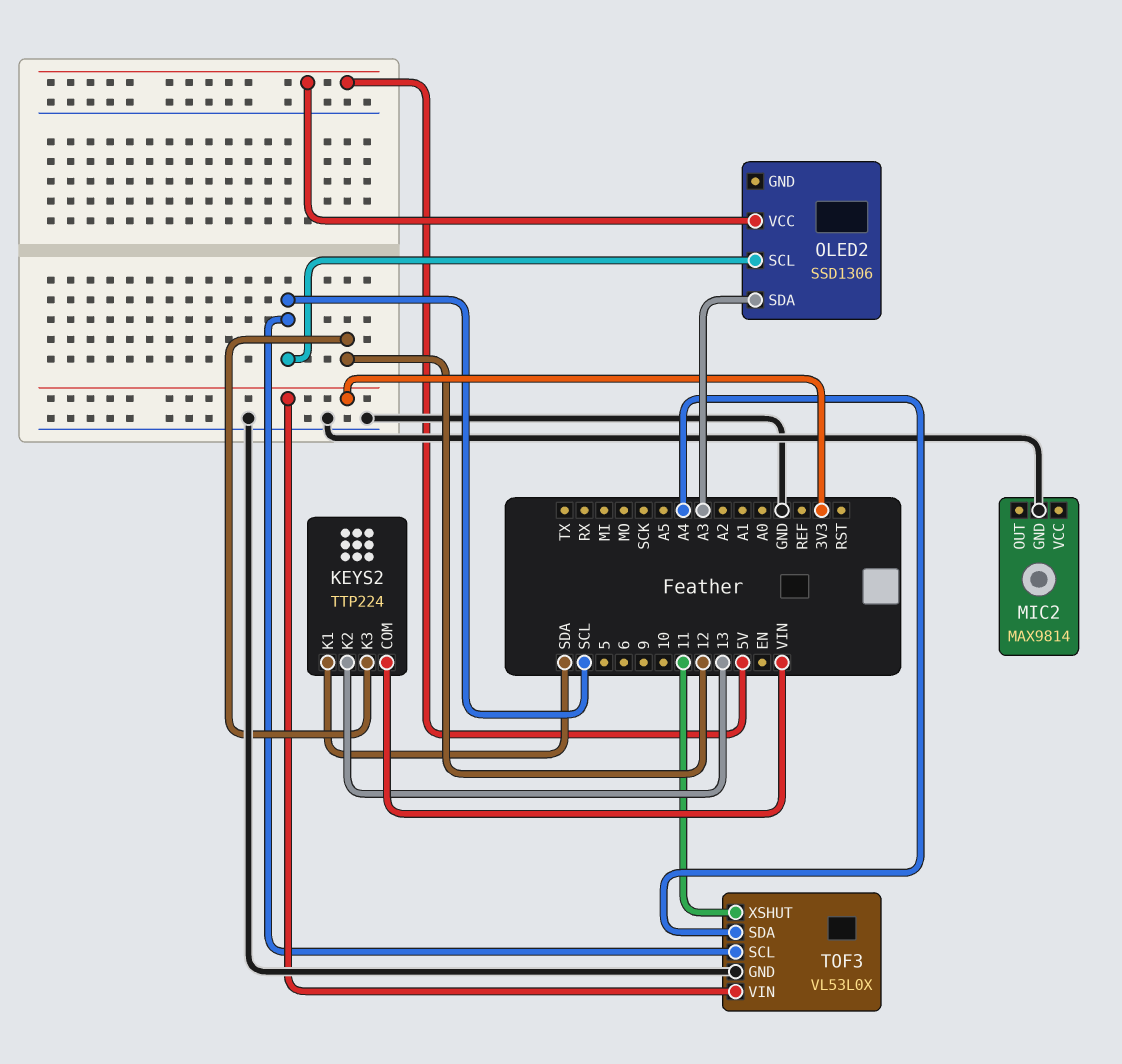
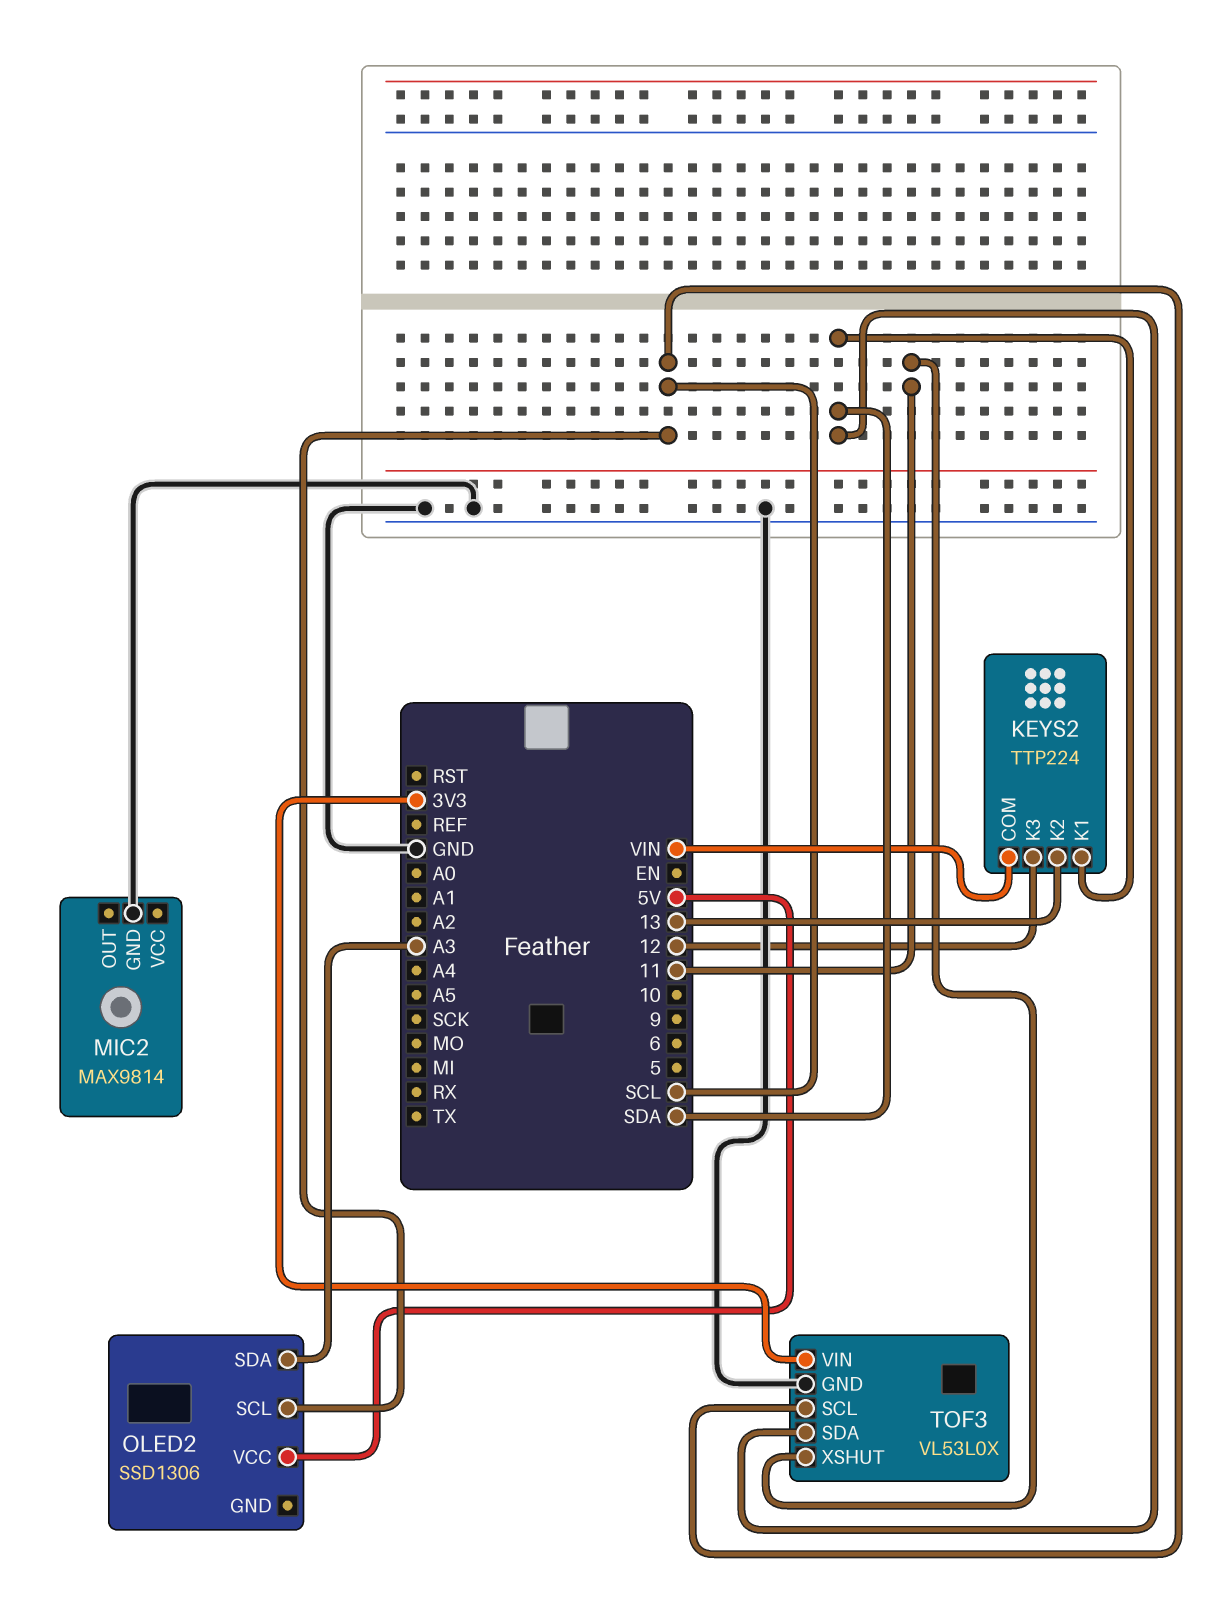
TOF3 pin SDA: A4 -> SDA

